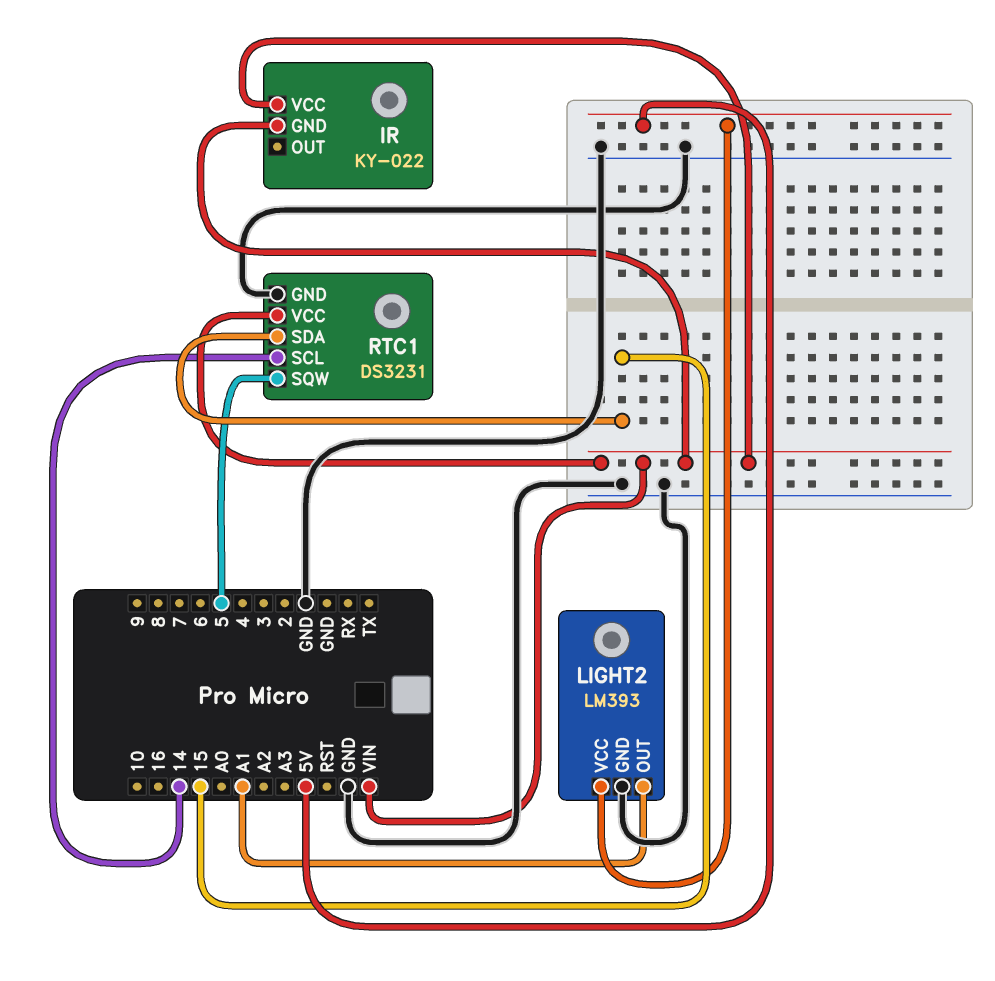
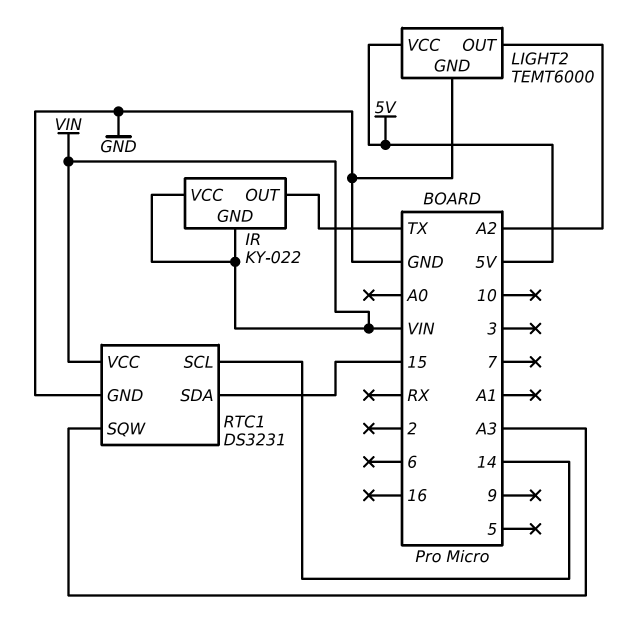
IR pin OUT: none -> TX
LIGHT2: LM393 -> TEMT6000
LIGHT2 pin OUT: A1 -> A2
RTC1 pin SQW: 5 -> A3

